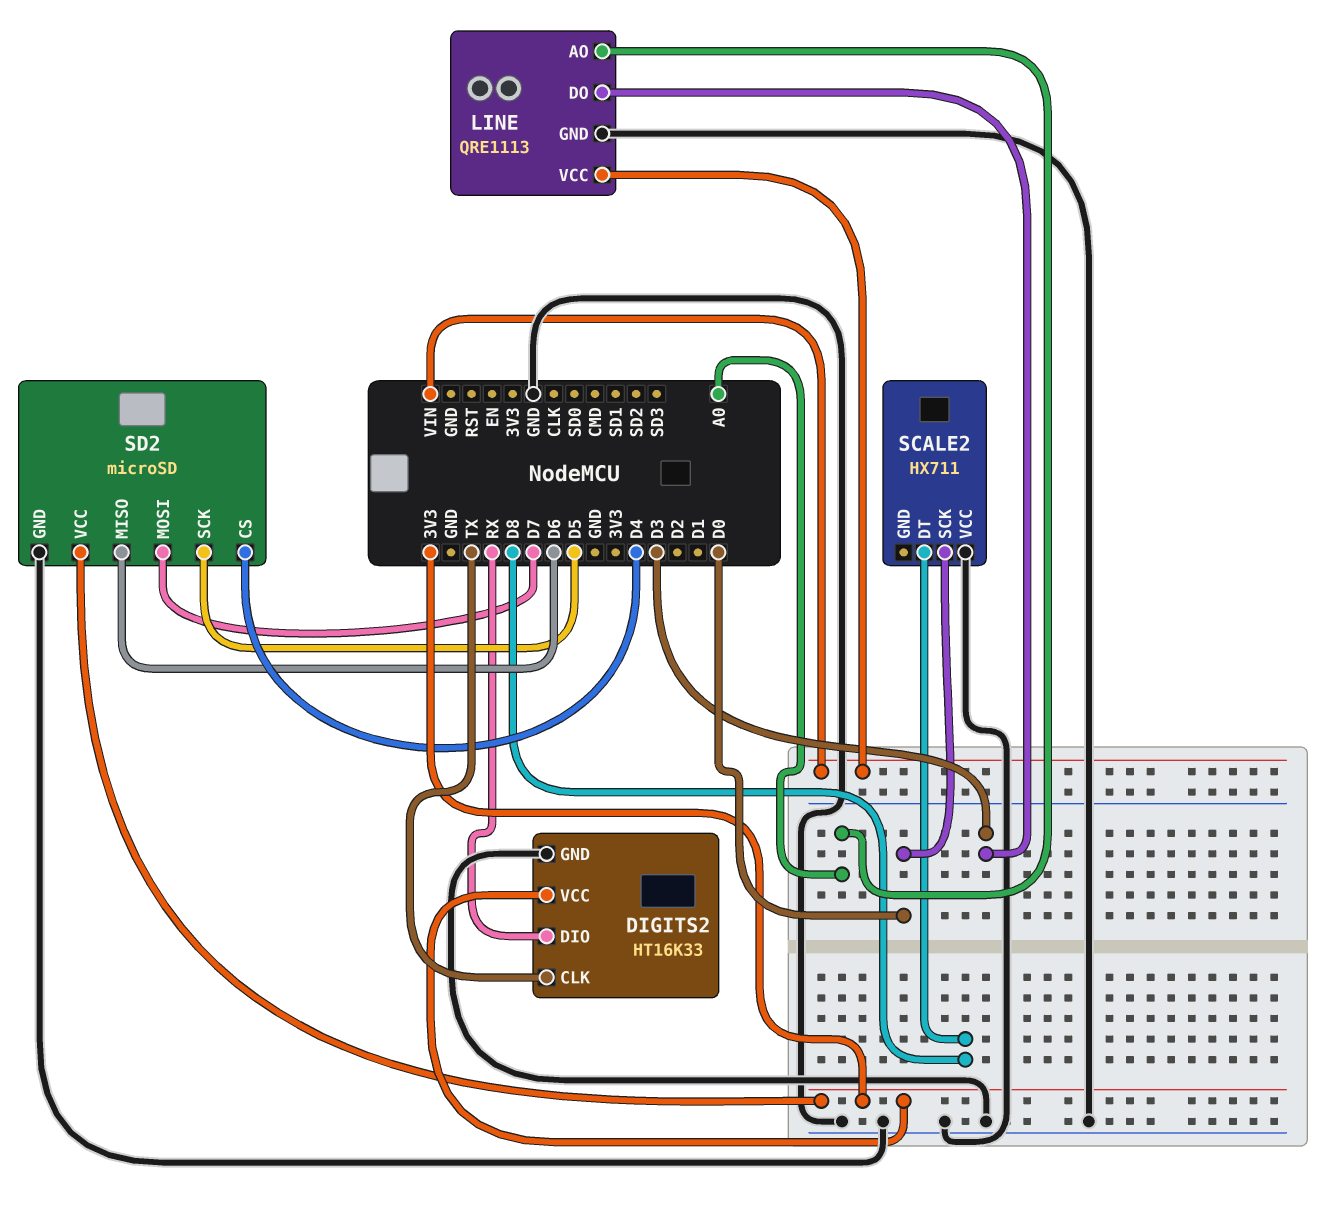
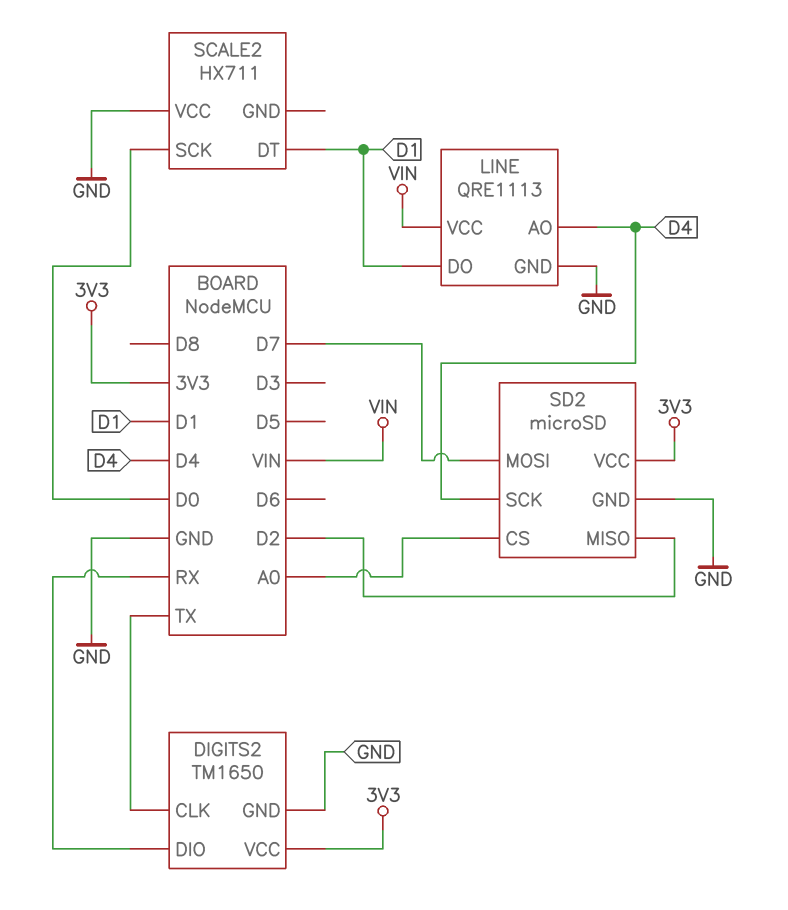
DIGITS2: HT16K33 -> TM1650
LINE pin AO: A0 -> D4
LINE pin DO: D3 -> D1
SCALE2 pin DT: D8 -> D1
SD2 pin CS: D4 -> A0
SD2 pin MISO: D6 -> D2
SD2 pin SCK: D5 -> D4

